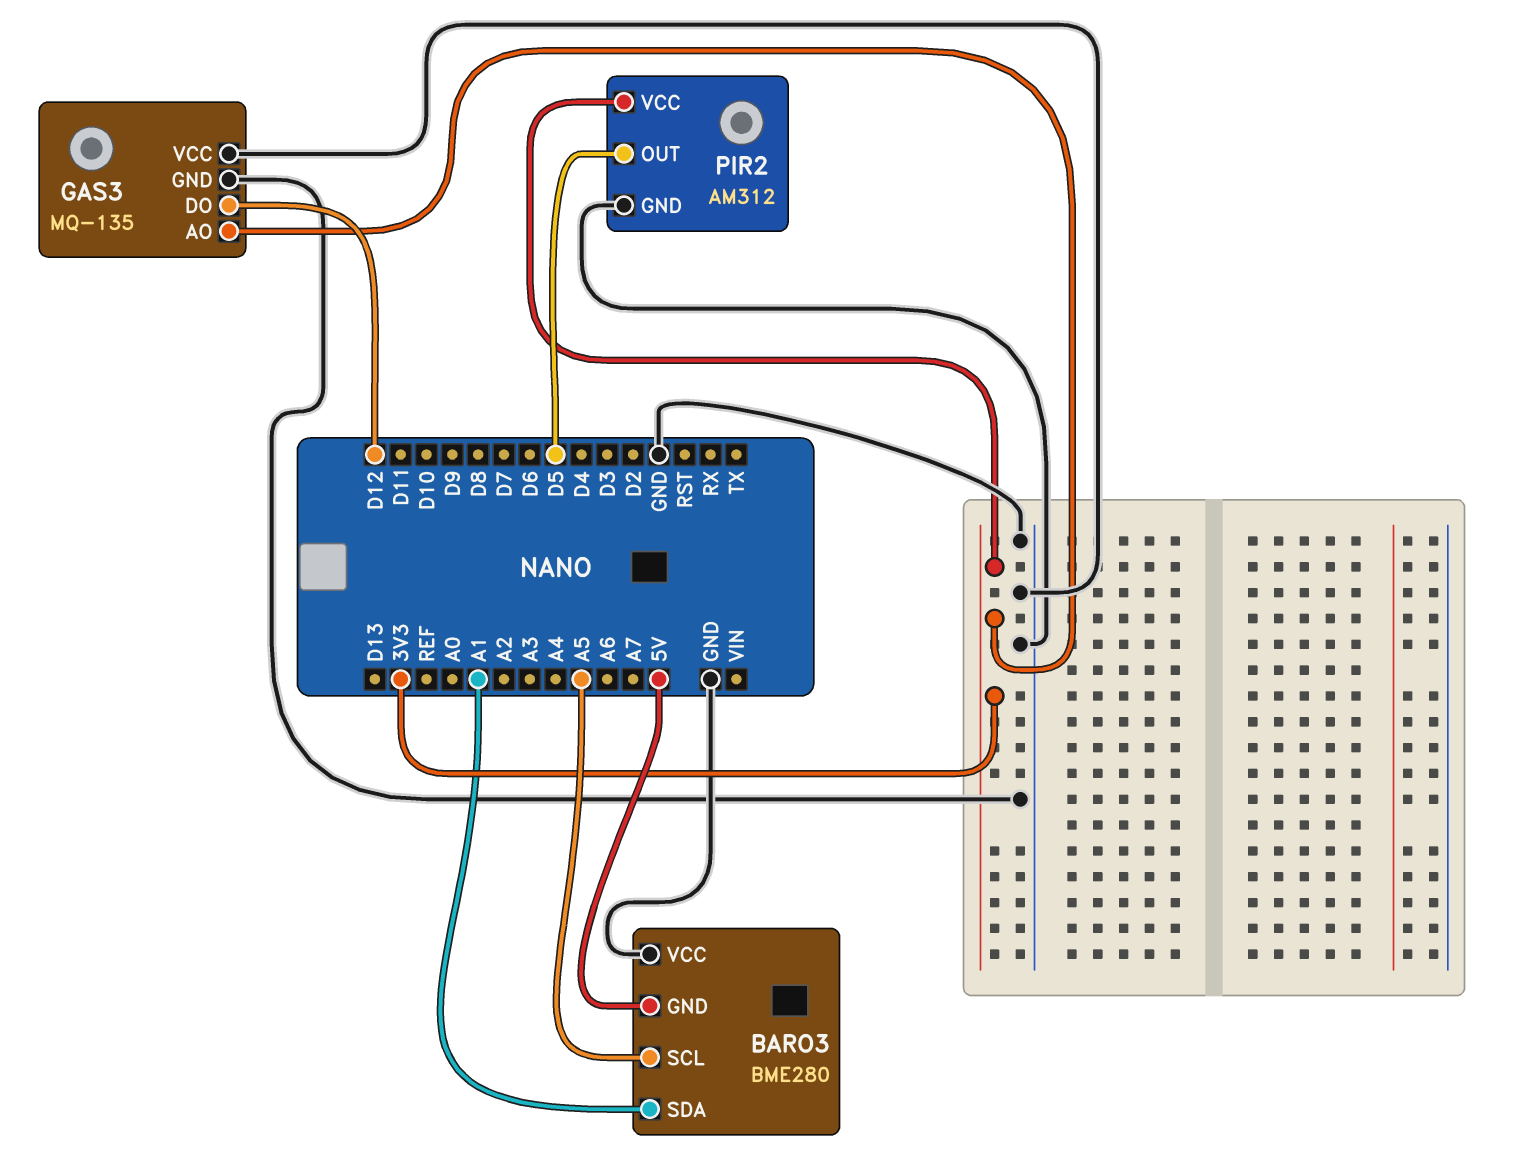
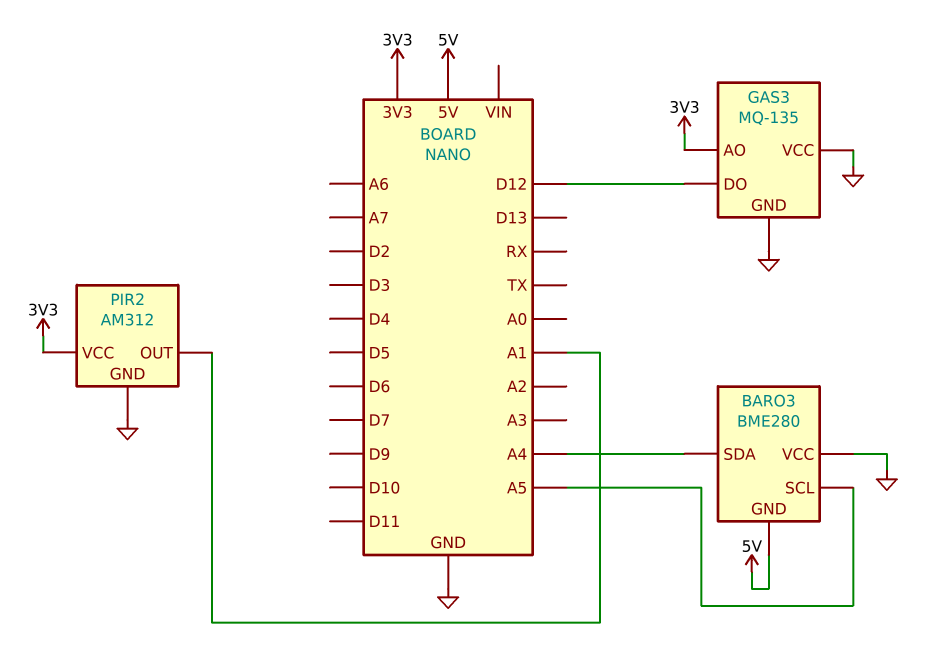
BARO3 pin SDA: A1 -> A4
PIR2 pin OUT: D5 -> A1

